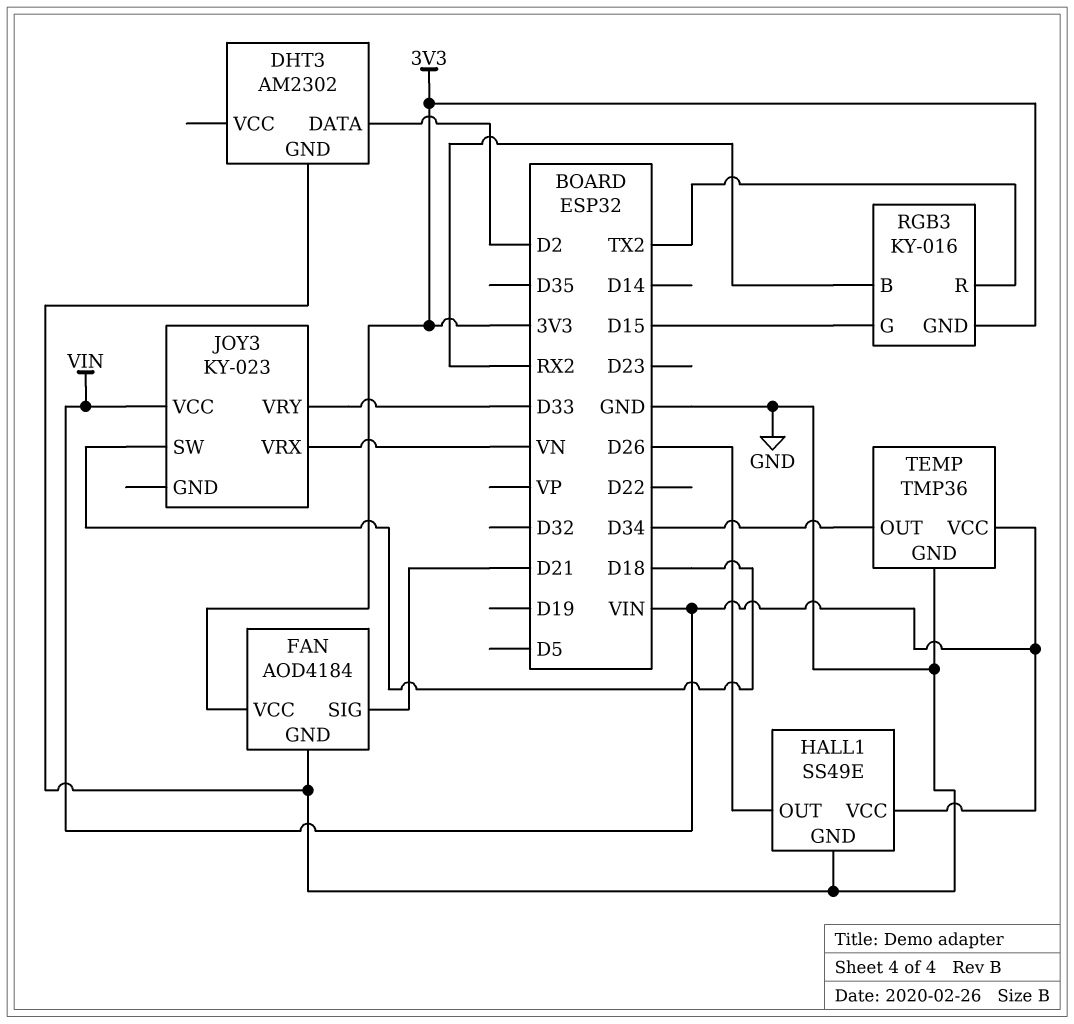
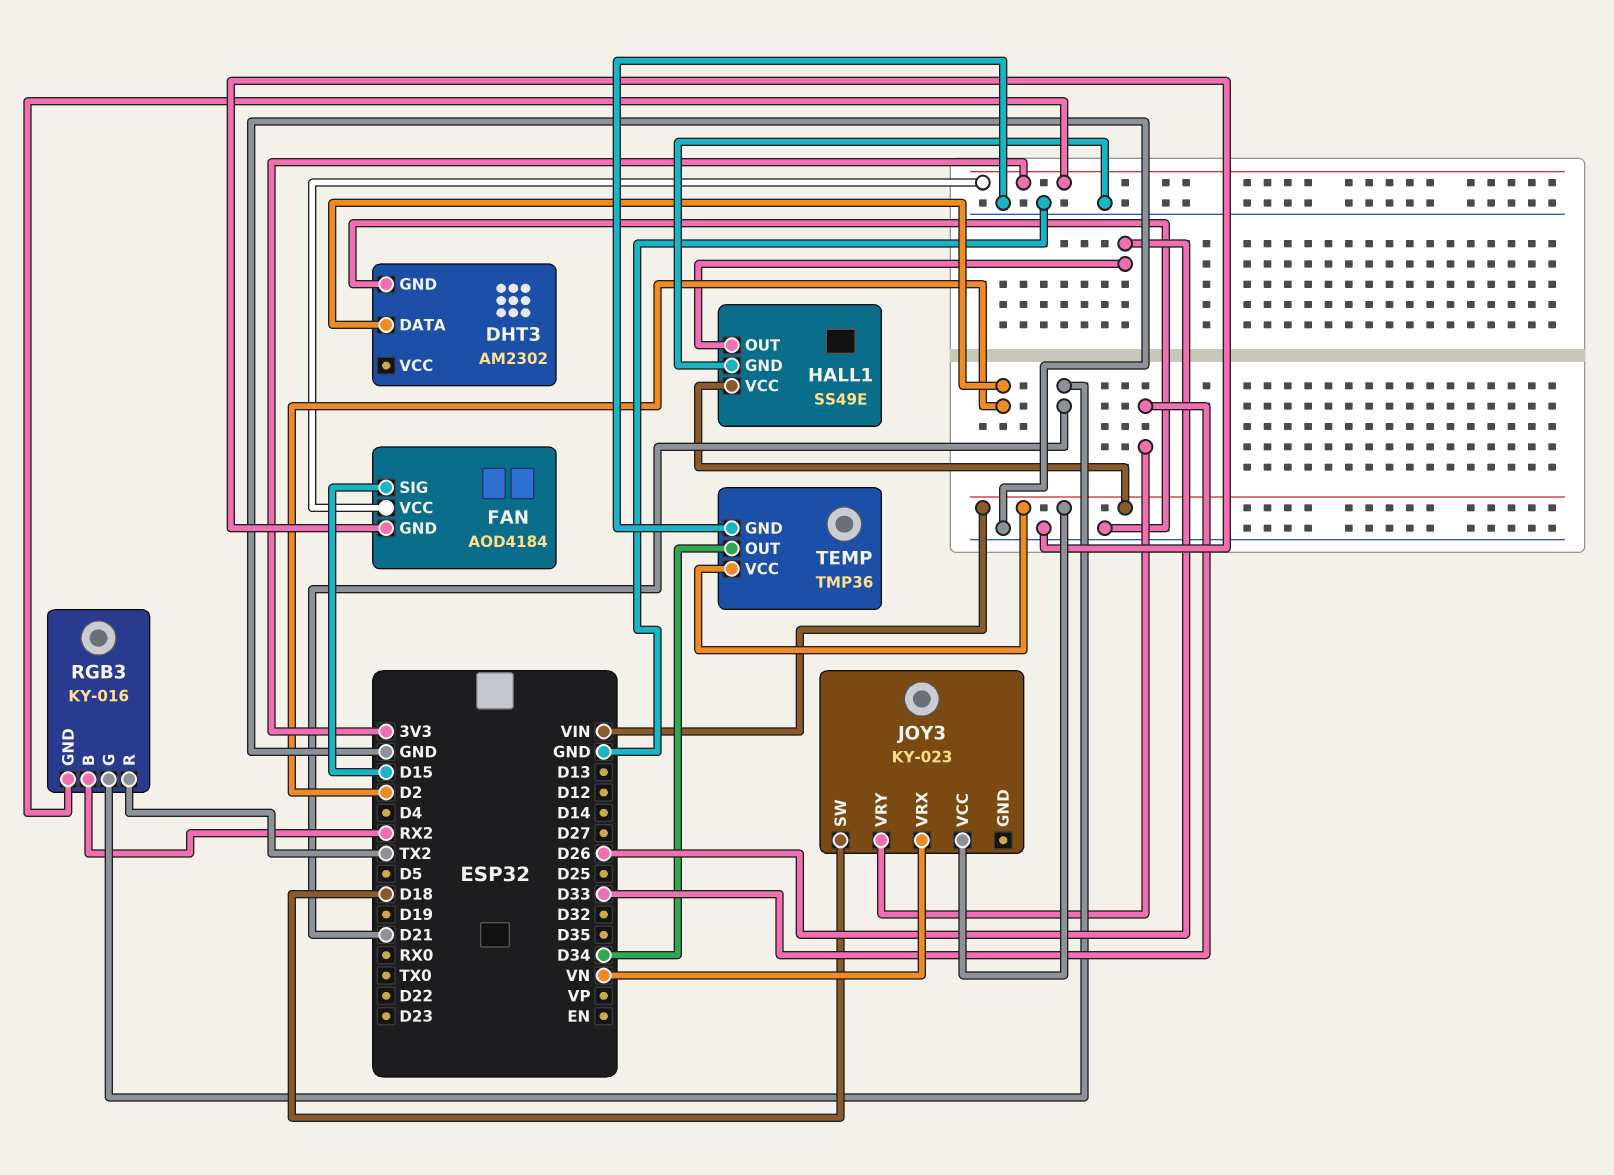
FAN pin SIG: D21 -> D15
RGB3 pin G: D15 -> D21

